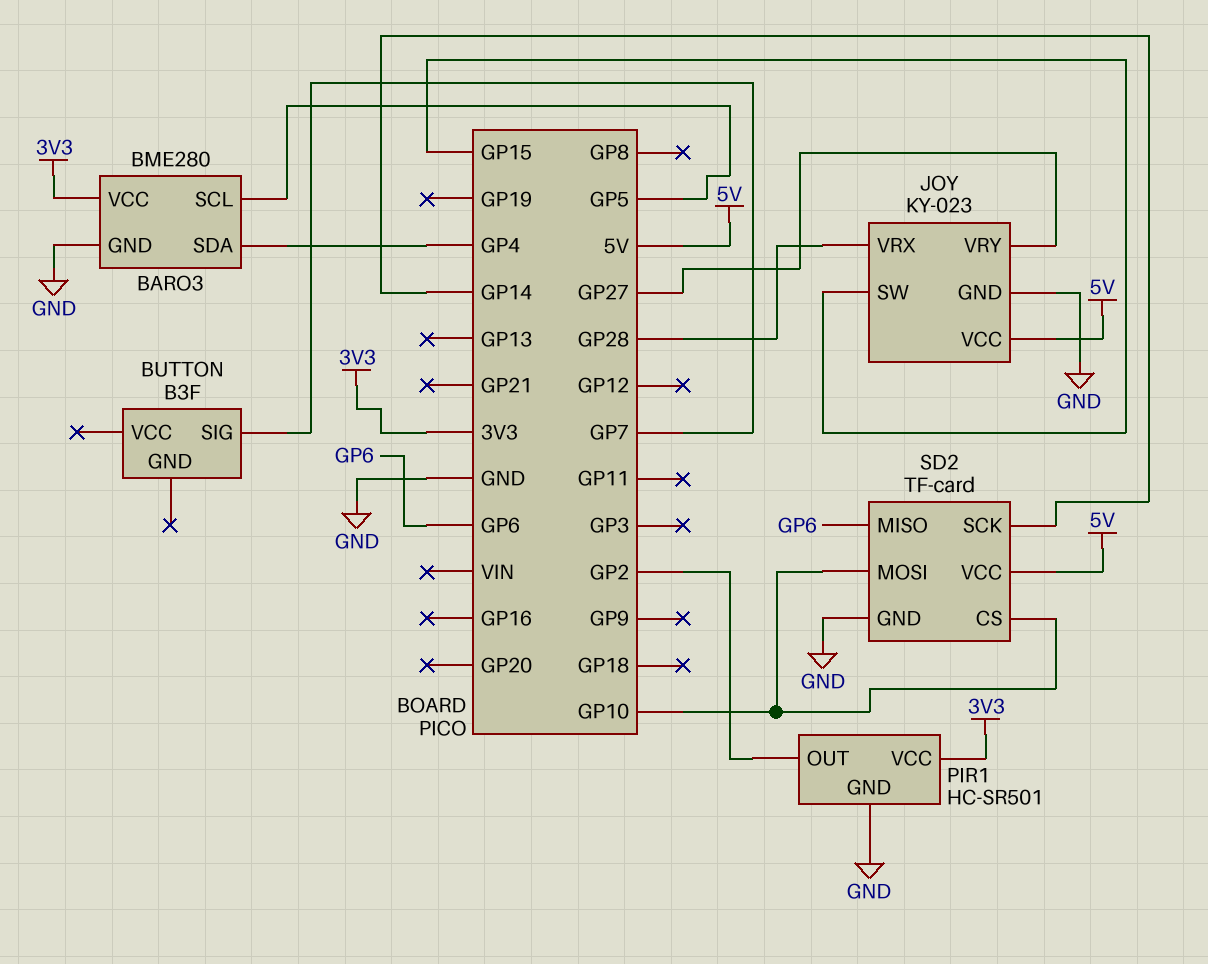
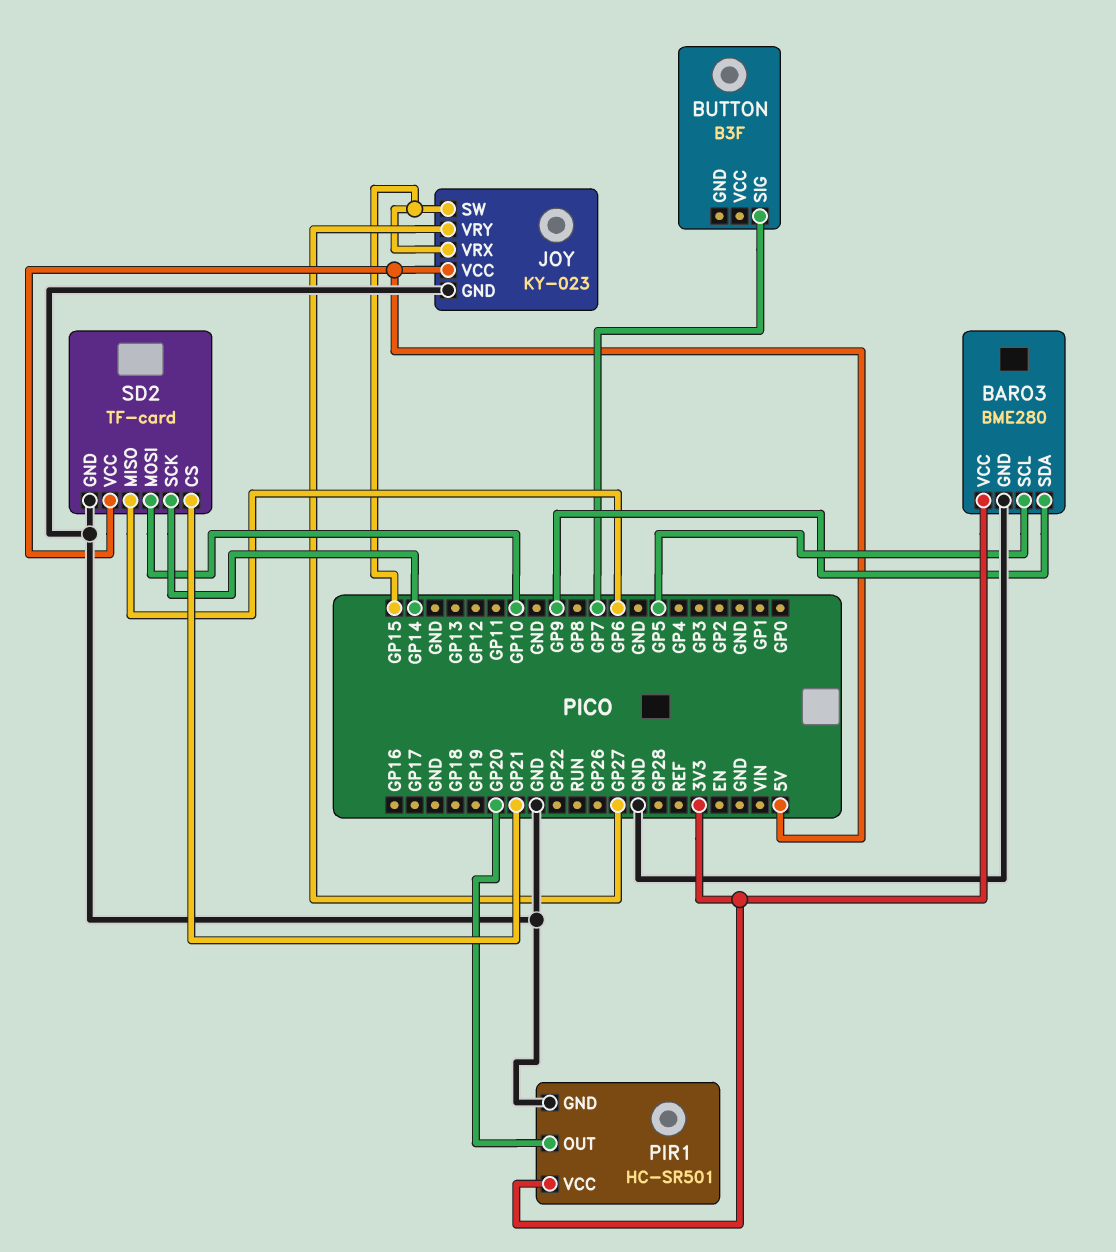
BARO3 pin SDA: GP4 -> GP9
JOY pin VRX: GP28 -> GP15
PIR1 pin OUT: GP2 -> GP20
SD2 pin CS: GP10 -> GP21

